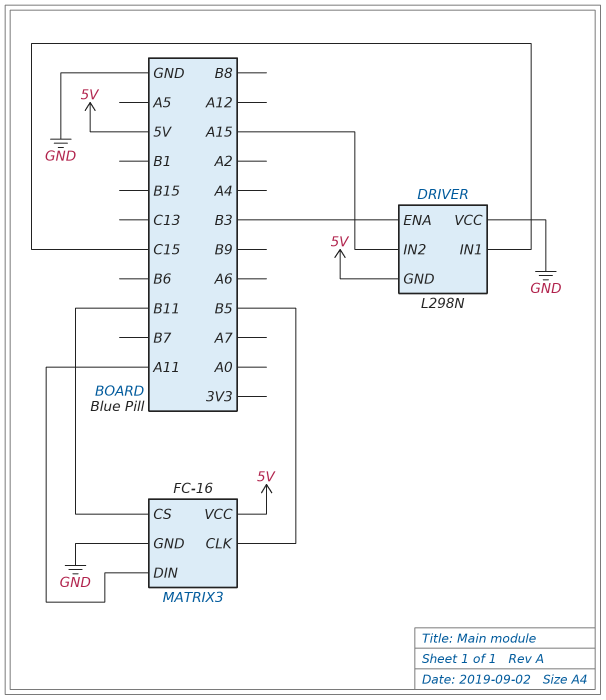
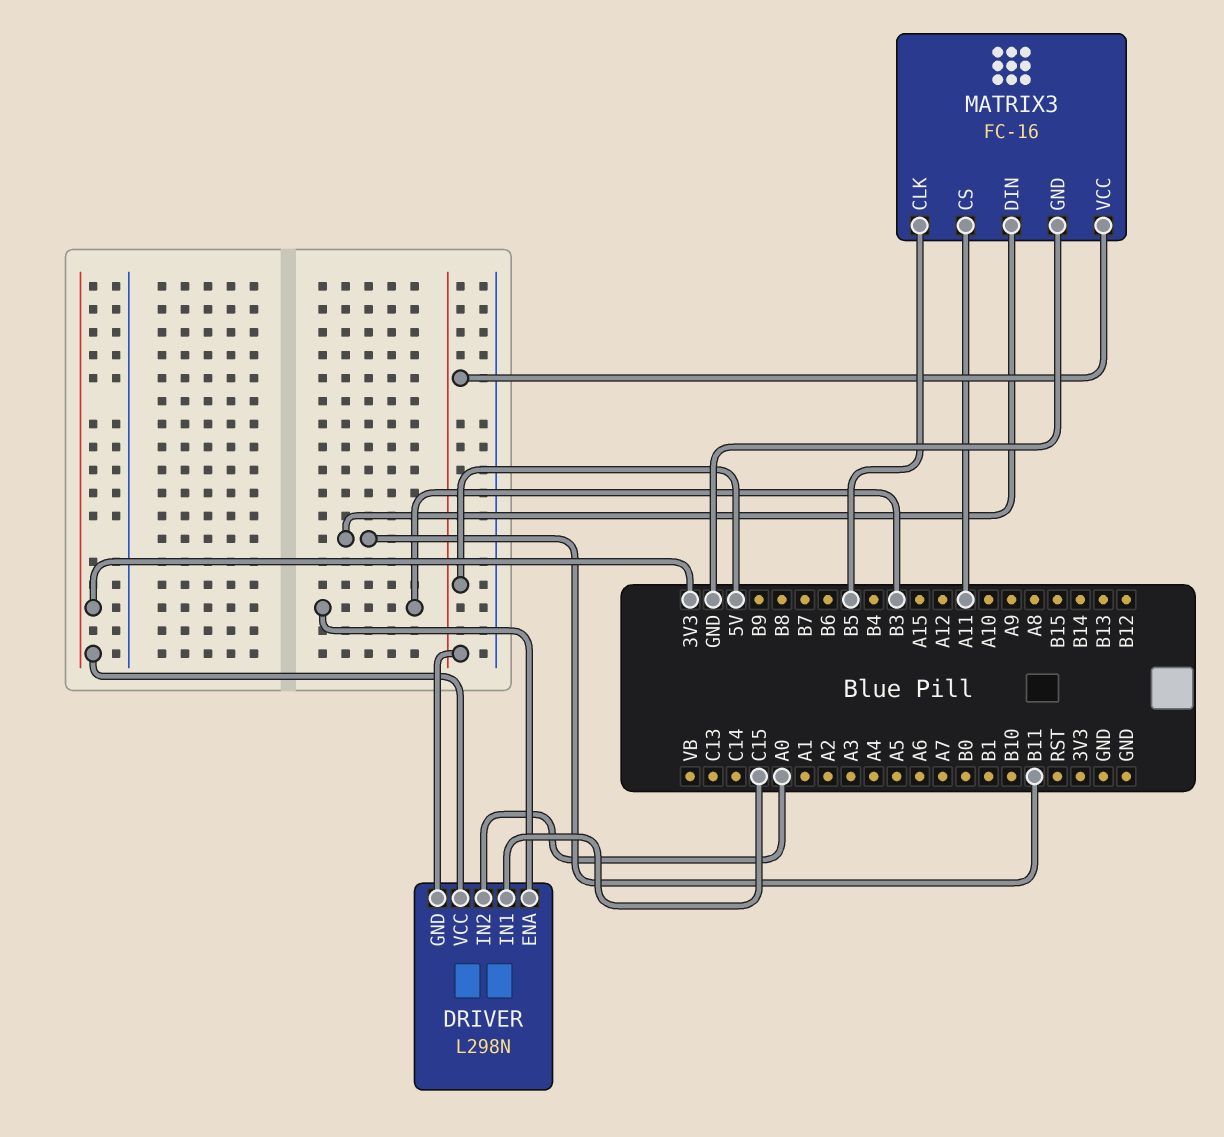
DRIVER pin IN2: A15 -> A0
DRIVER pin VCC: GND -> 3V3
MATRIX3 pin CS: B11 -> A11
MATRIX3 pin DIN: A11 -> B11

